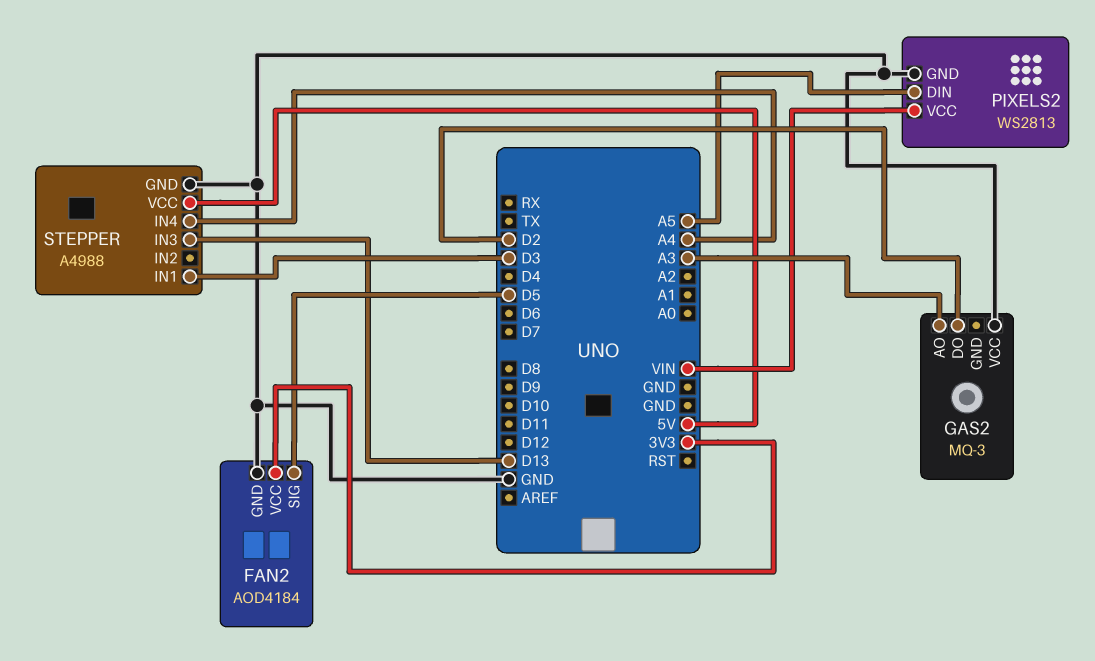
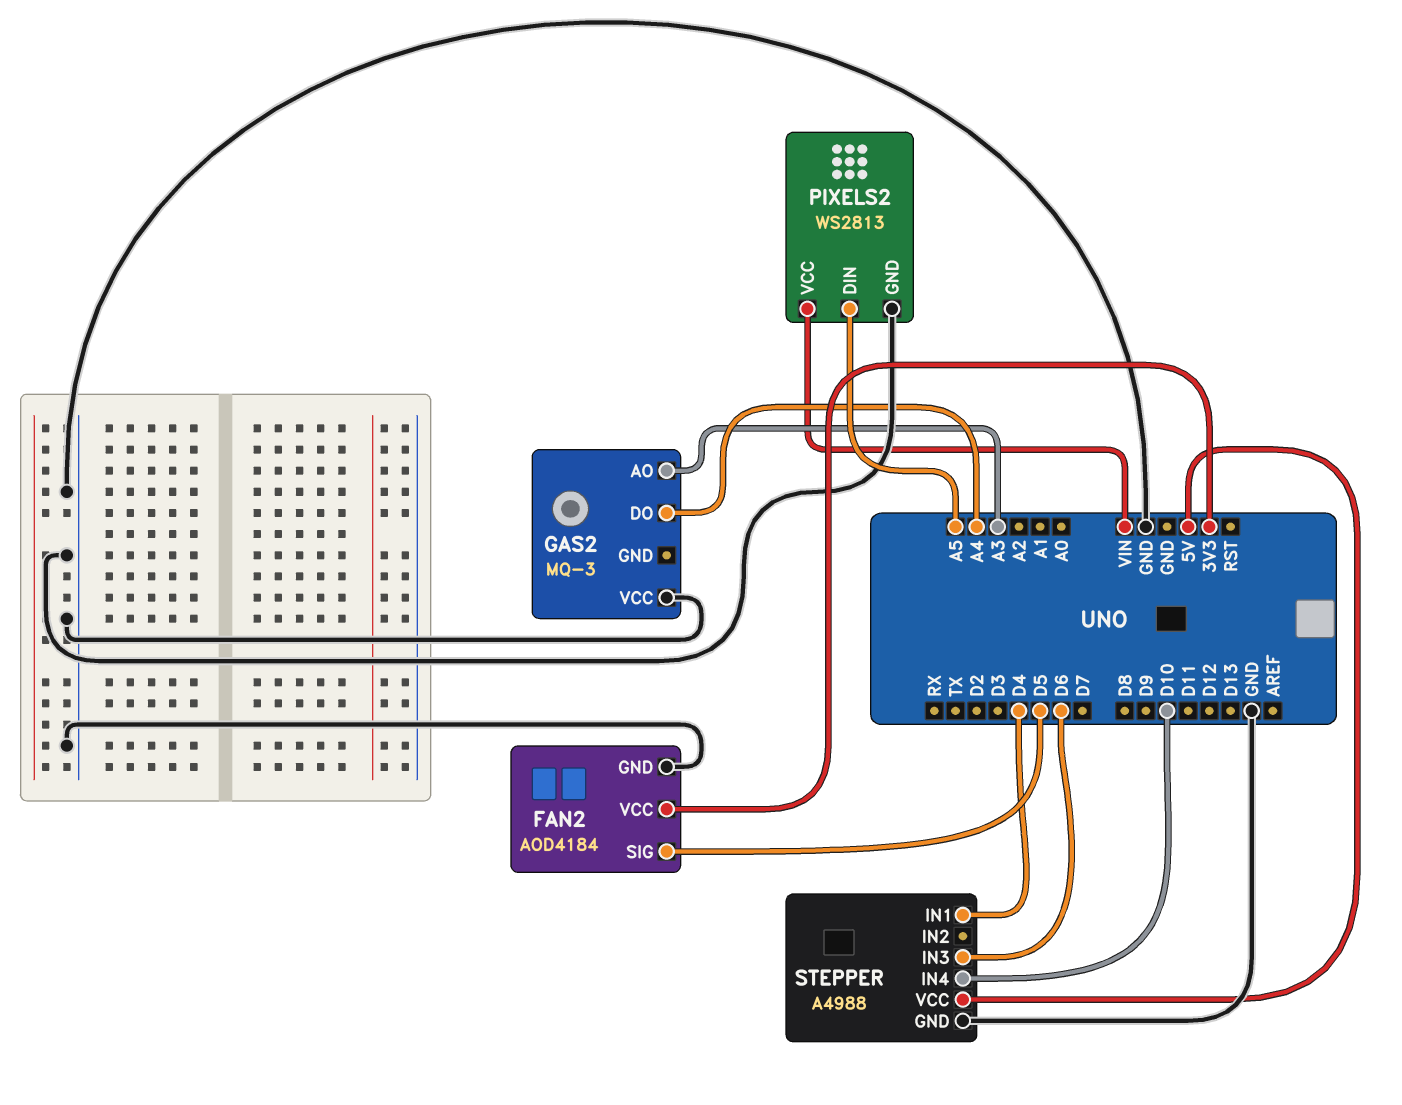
GAS2 pin DO: D2 -> A4
STEPPER pin IN1: D3 -> D4
STEPPER pin IN3: D13 -> D6
STEPPER pin IN4: A4 -> D10

